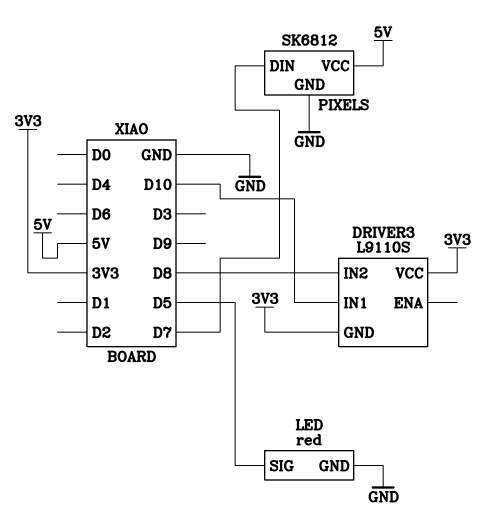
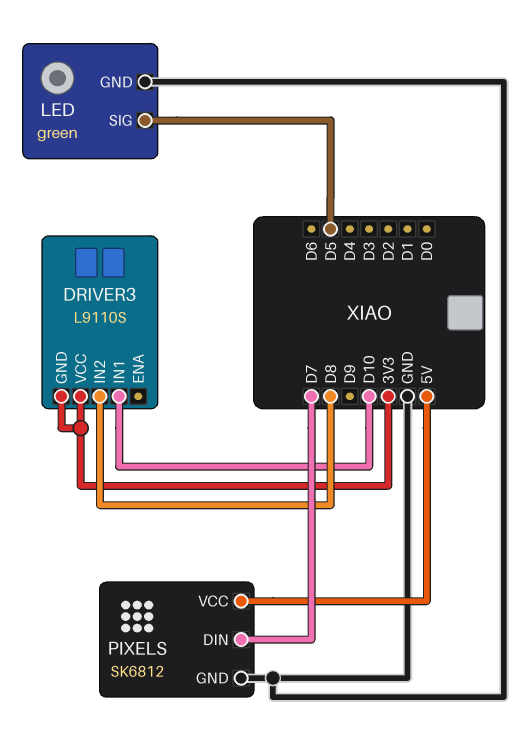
LED: red -> green

